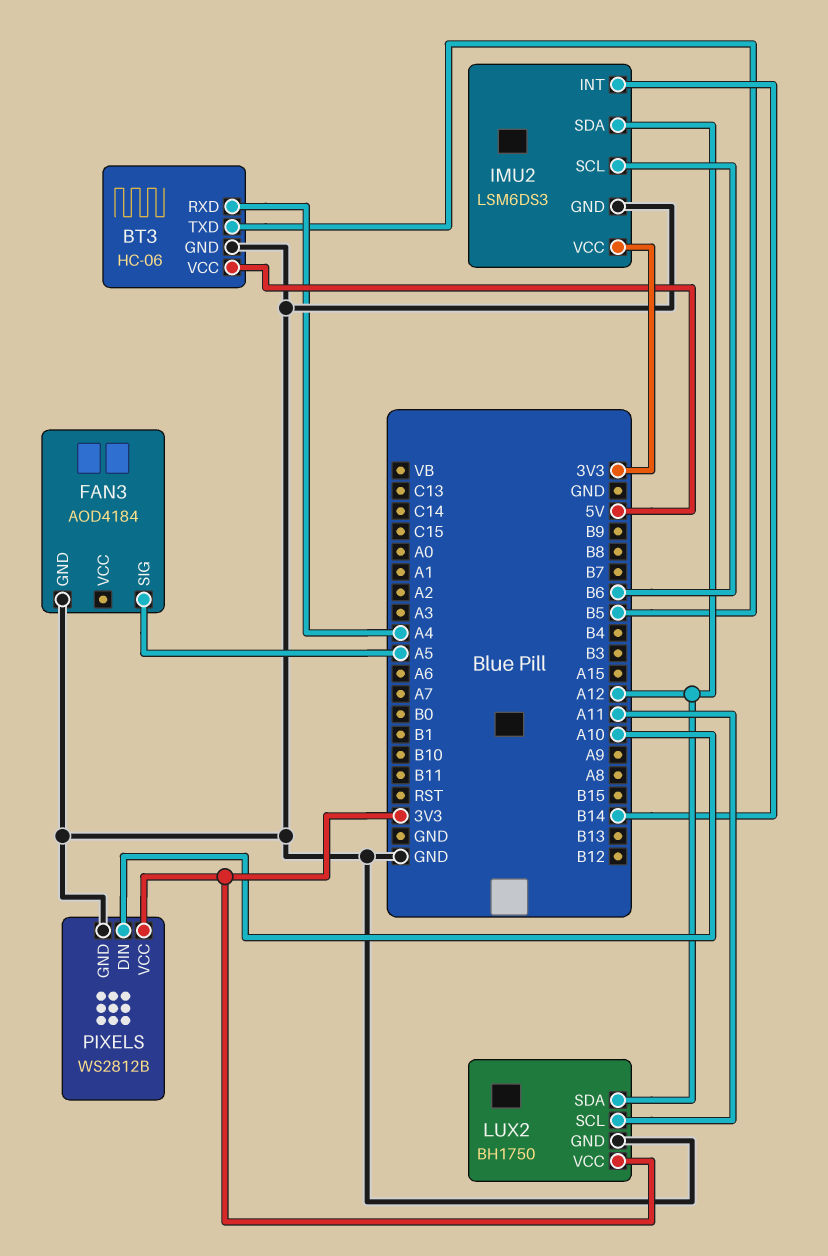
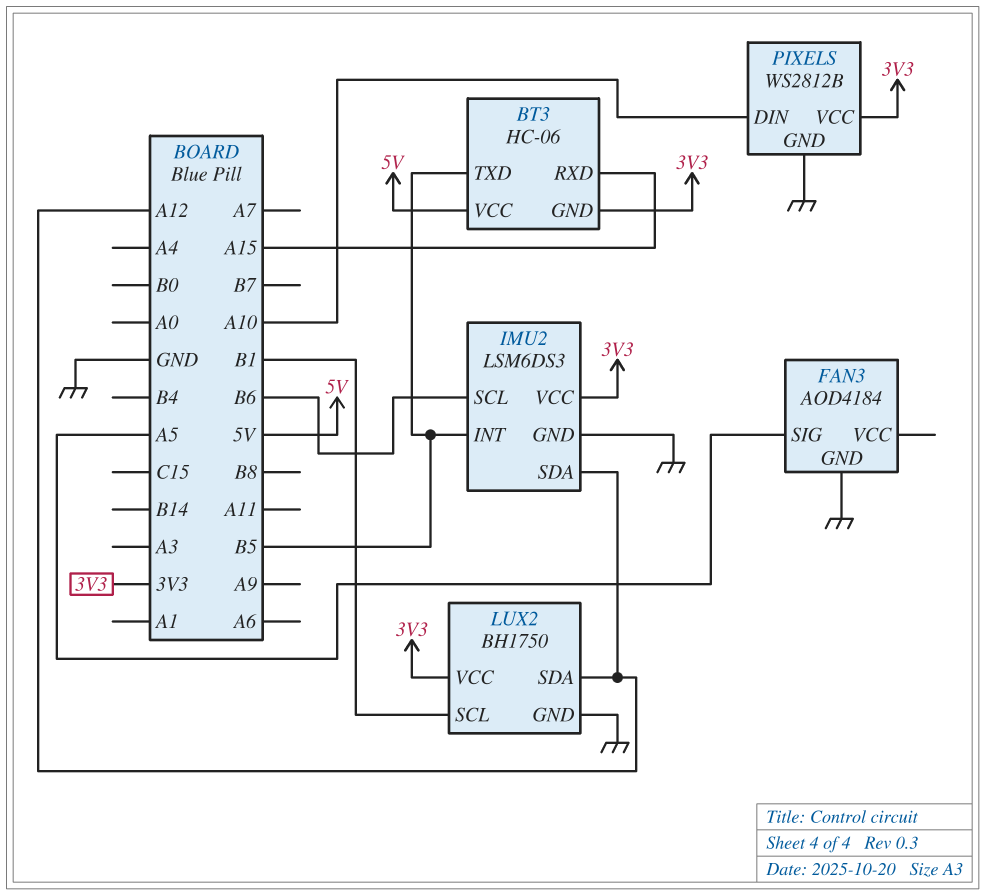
BT3 pin GND: GND -> 3V3
BT3 pin RXD: A4 -> A15
IMU2 pin INT: B14 -> B5
LUX2 pin SCL: A11 -> B1

